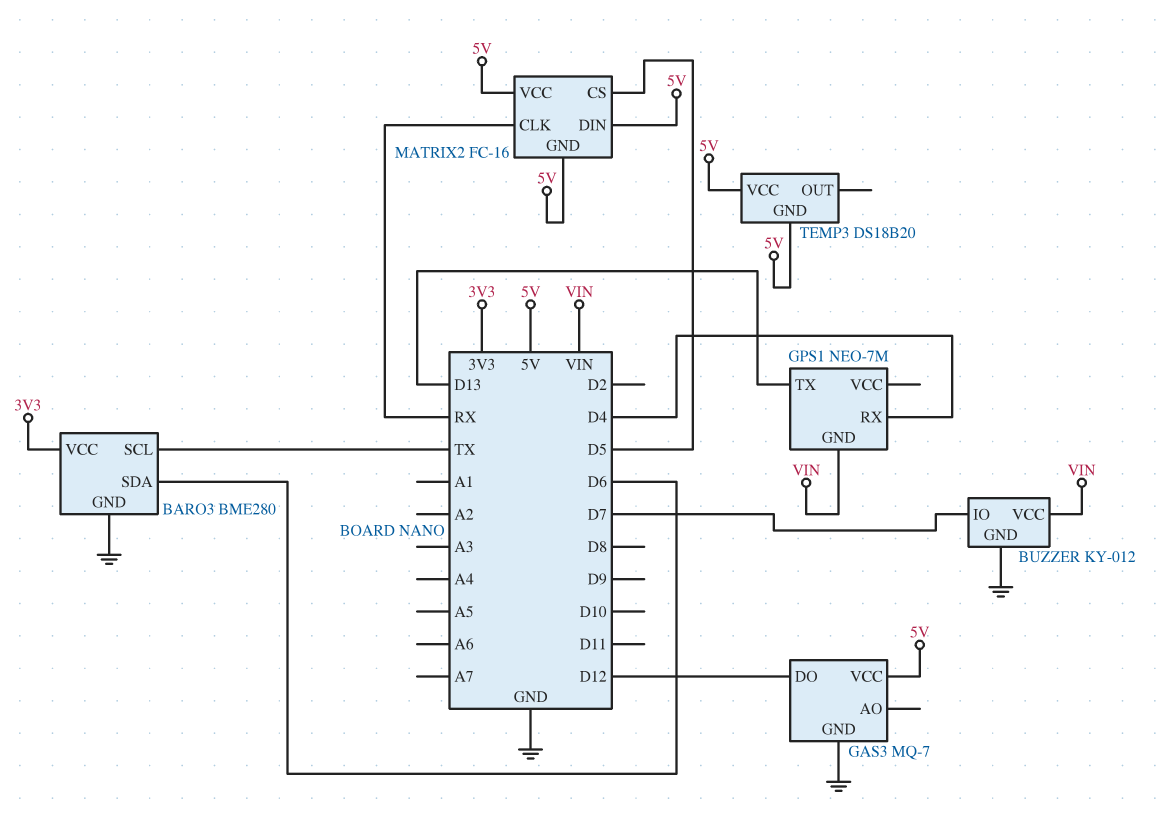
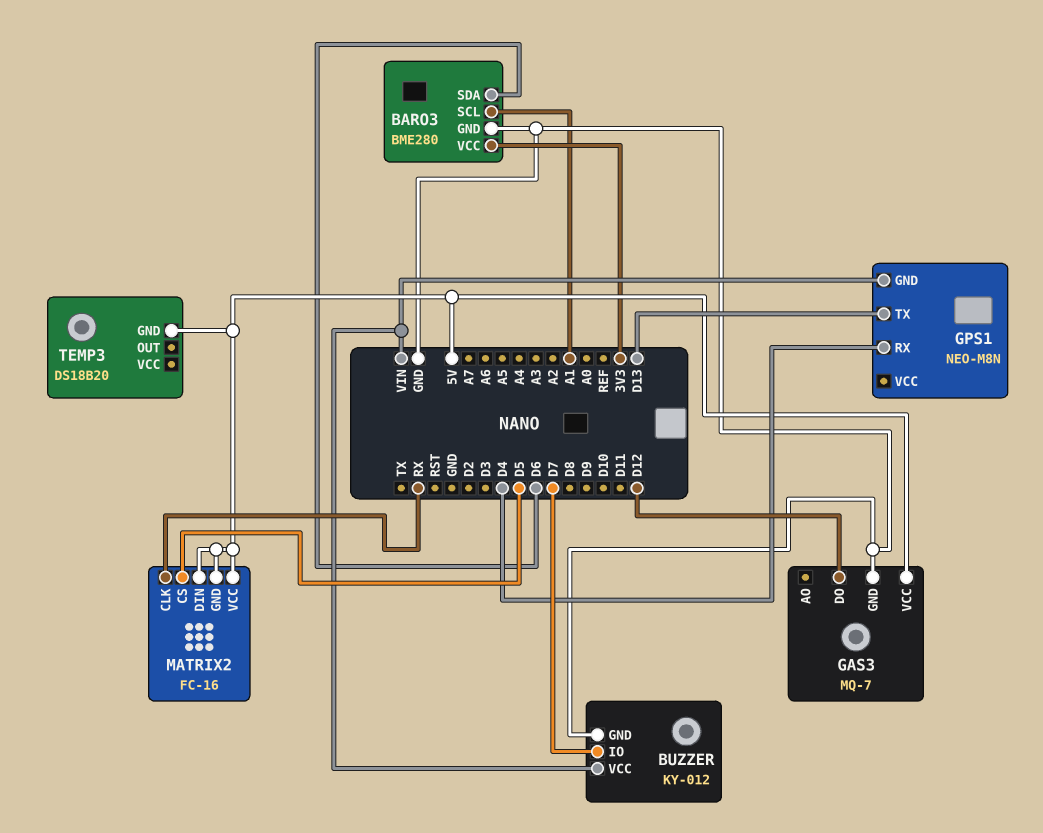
BARO3 pin SCL: TX -> A1
GPS1: NEO-7M -> NEO-M8N
TEMP3 pin VCC: 5V -> none

